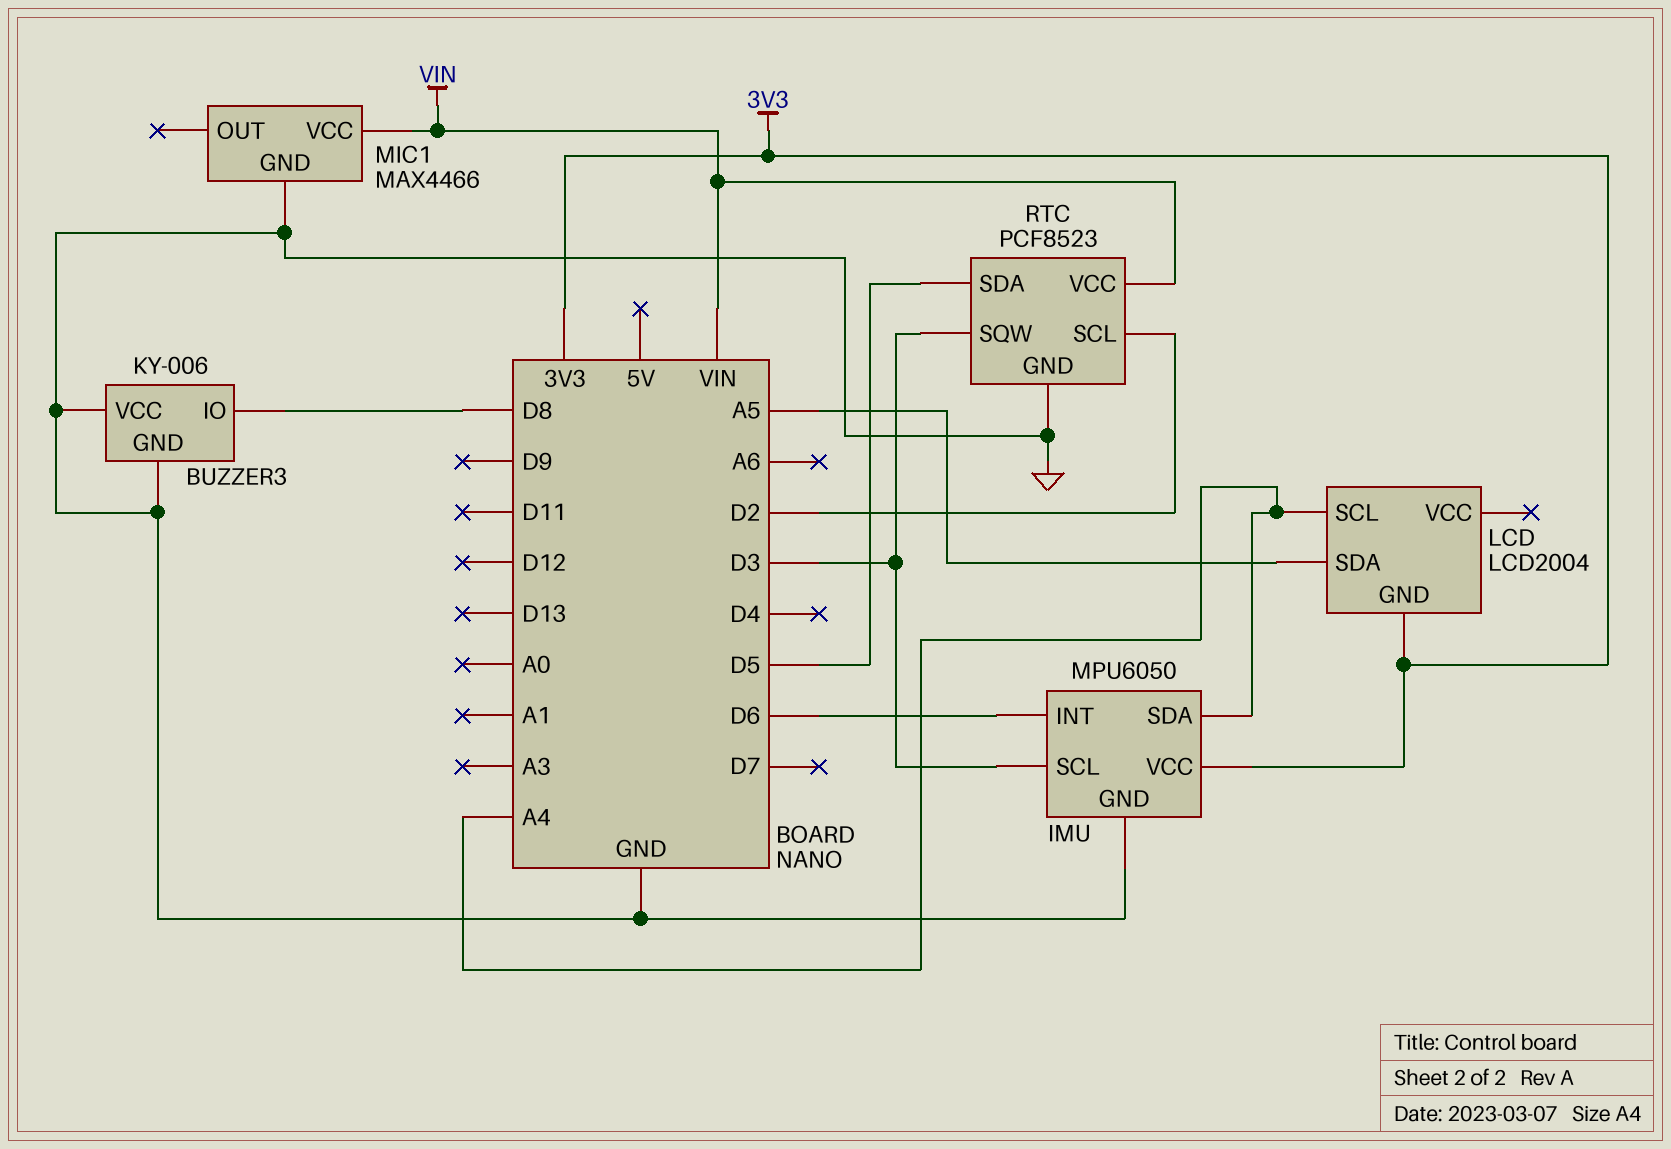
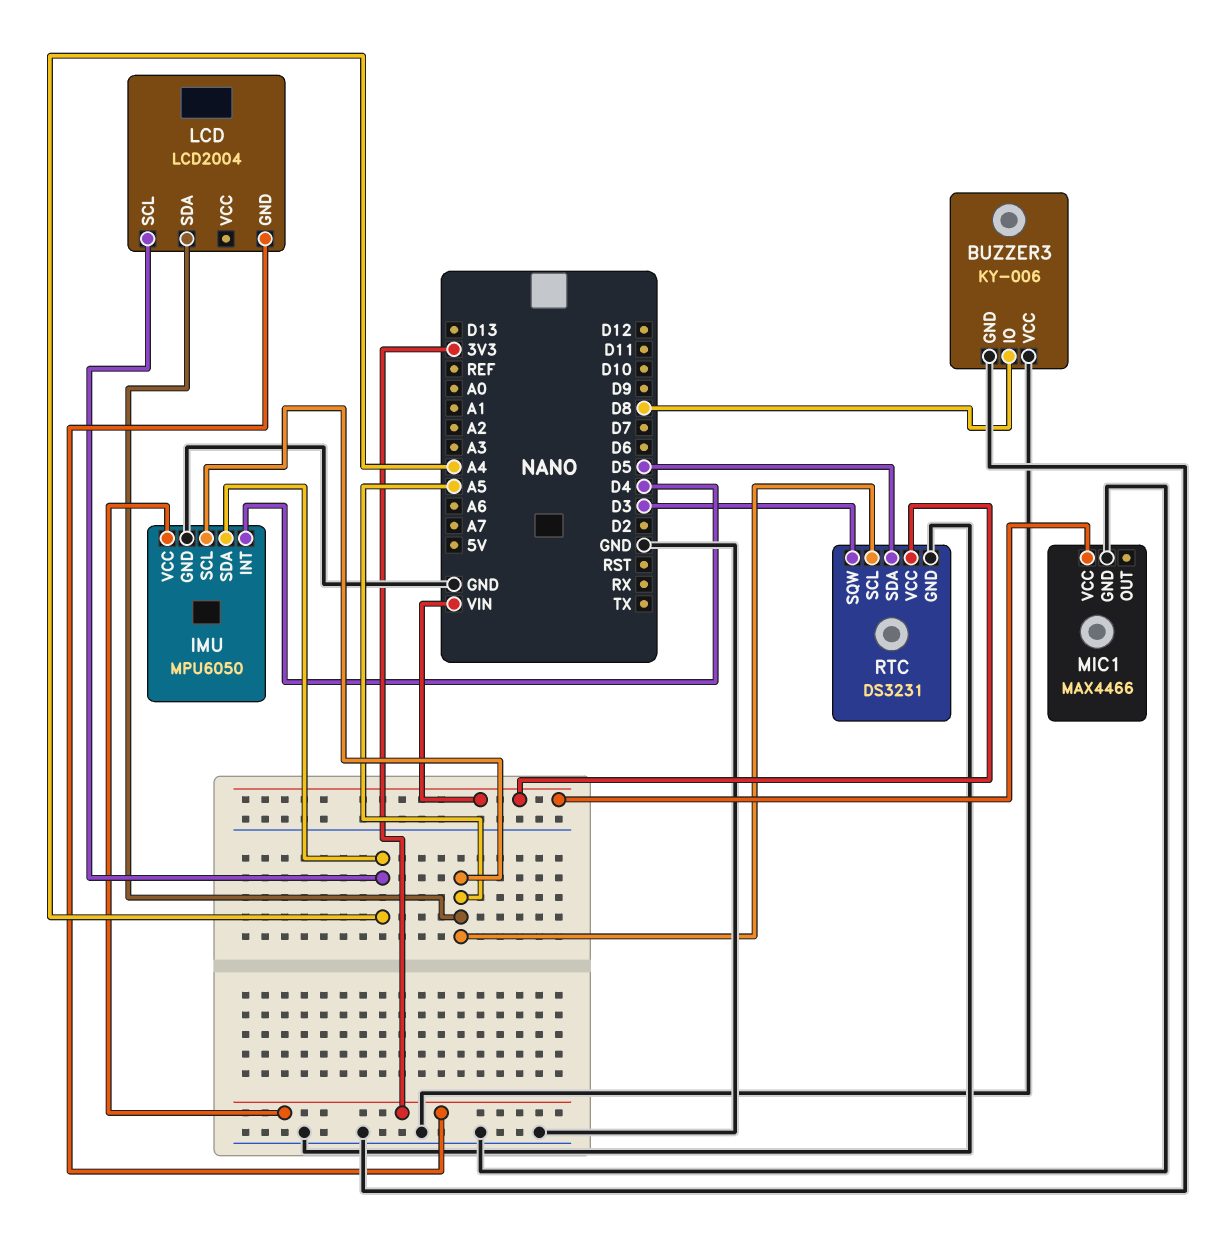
IMU pin INT: D6 -> D4
IMU pin SCL: D3 -> A5
RTC: PCF8523 -> DS3231
RTC pin SCL: D2 -> A5

